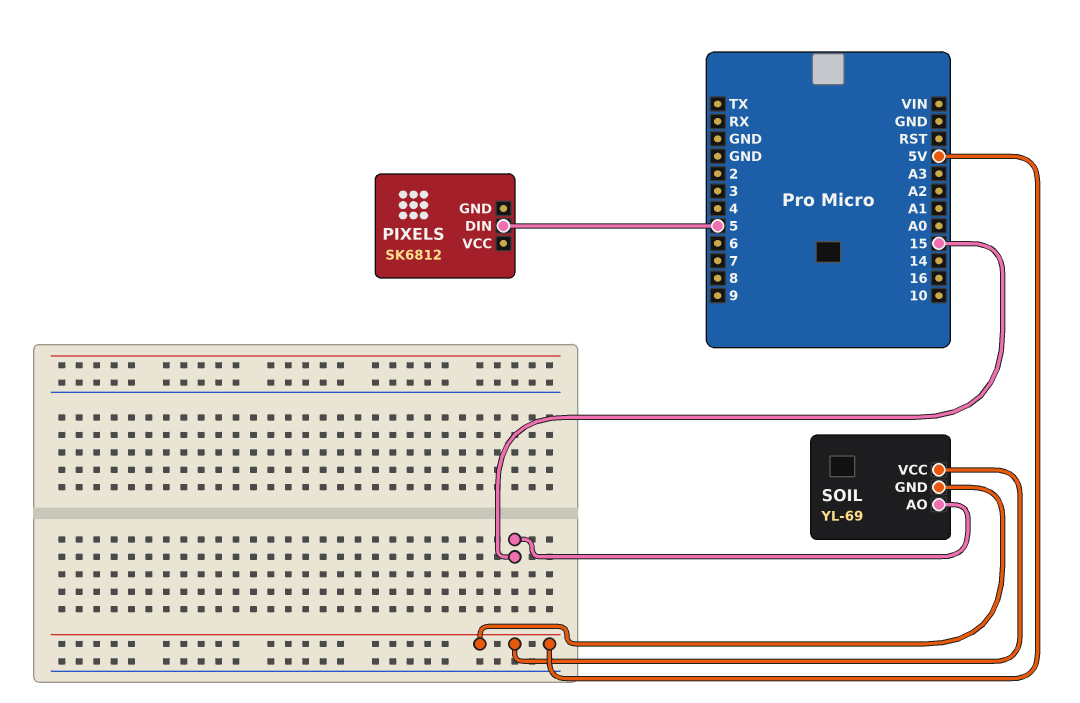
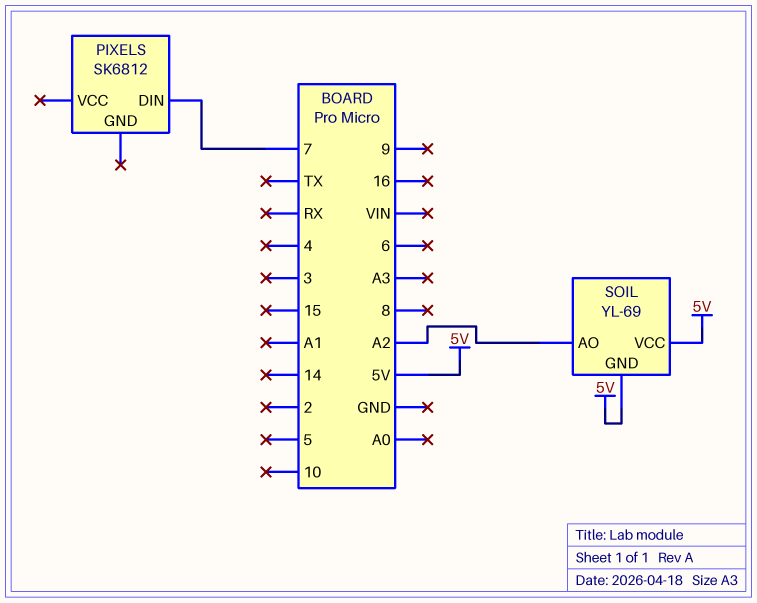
PIXELS pin DIN: 5 -> 7
SOIL pin AO: 15 -> A2

